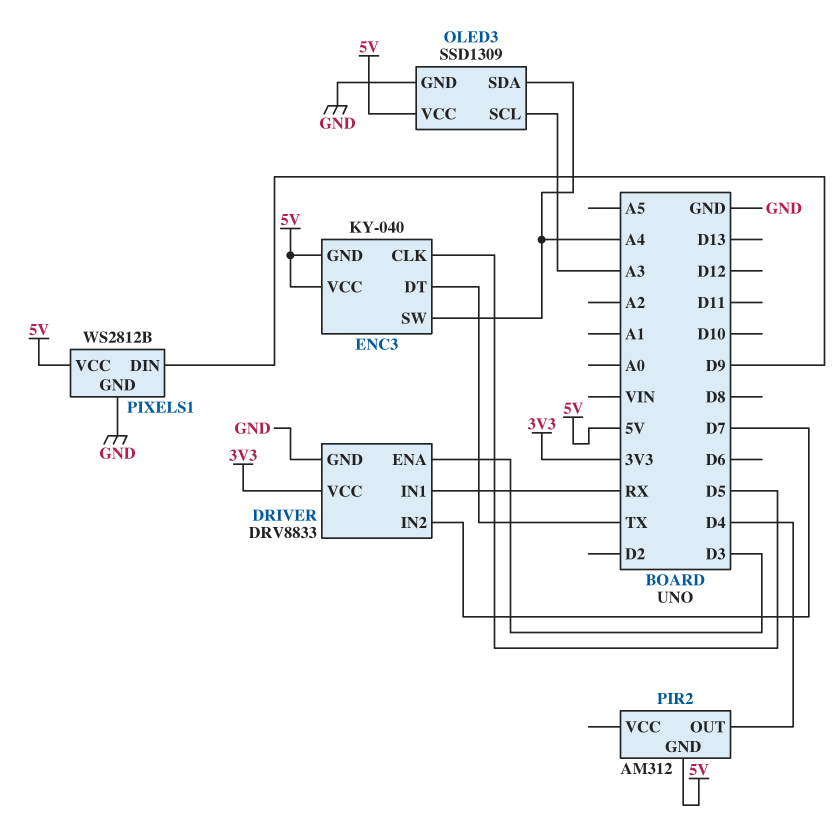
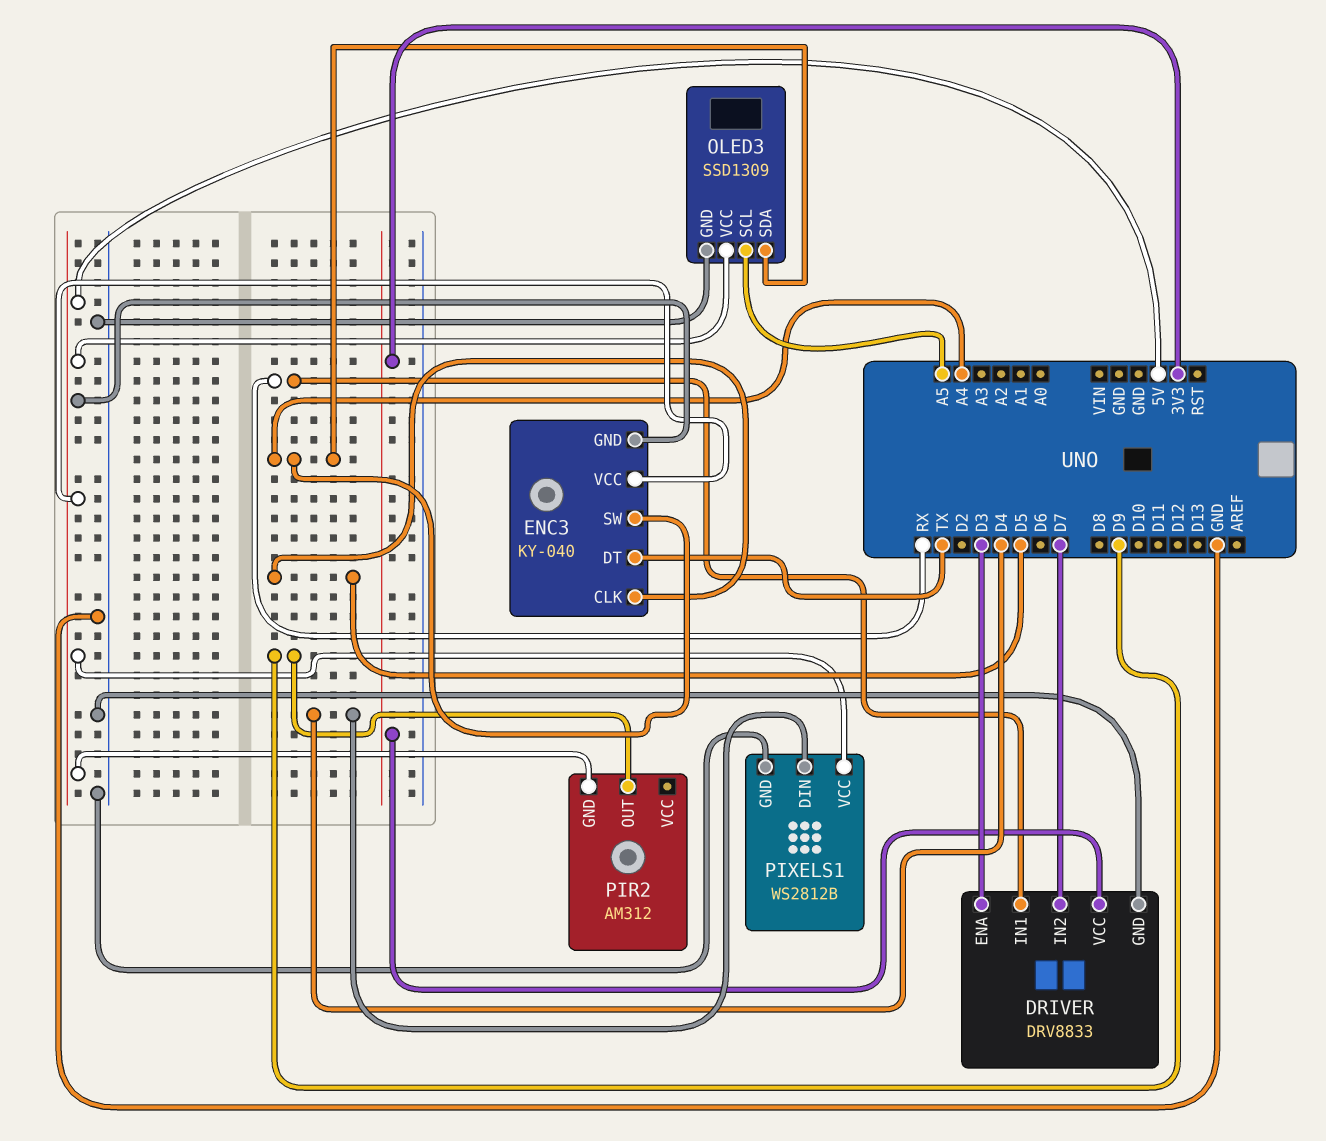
OLED3 pin SCL: A3 -> A5
PIR2 pin OUT: D4 -> D9
PIXELS1 pin DIN: D9 -> D4

